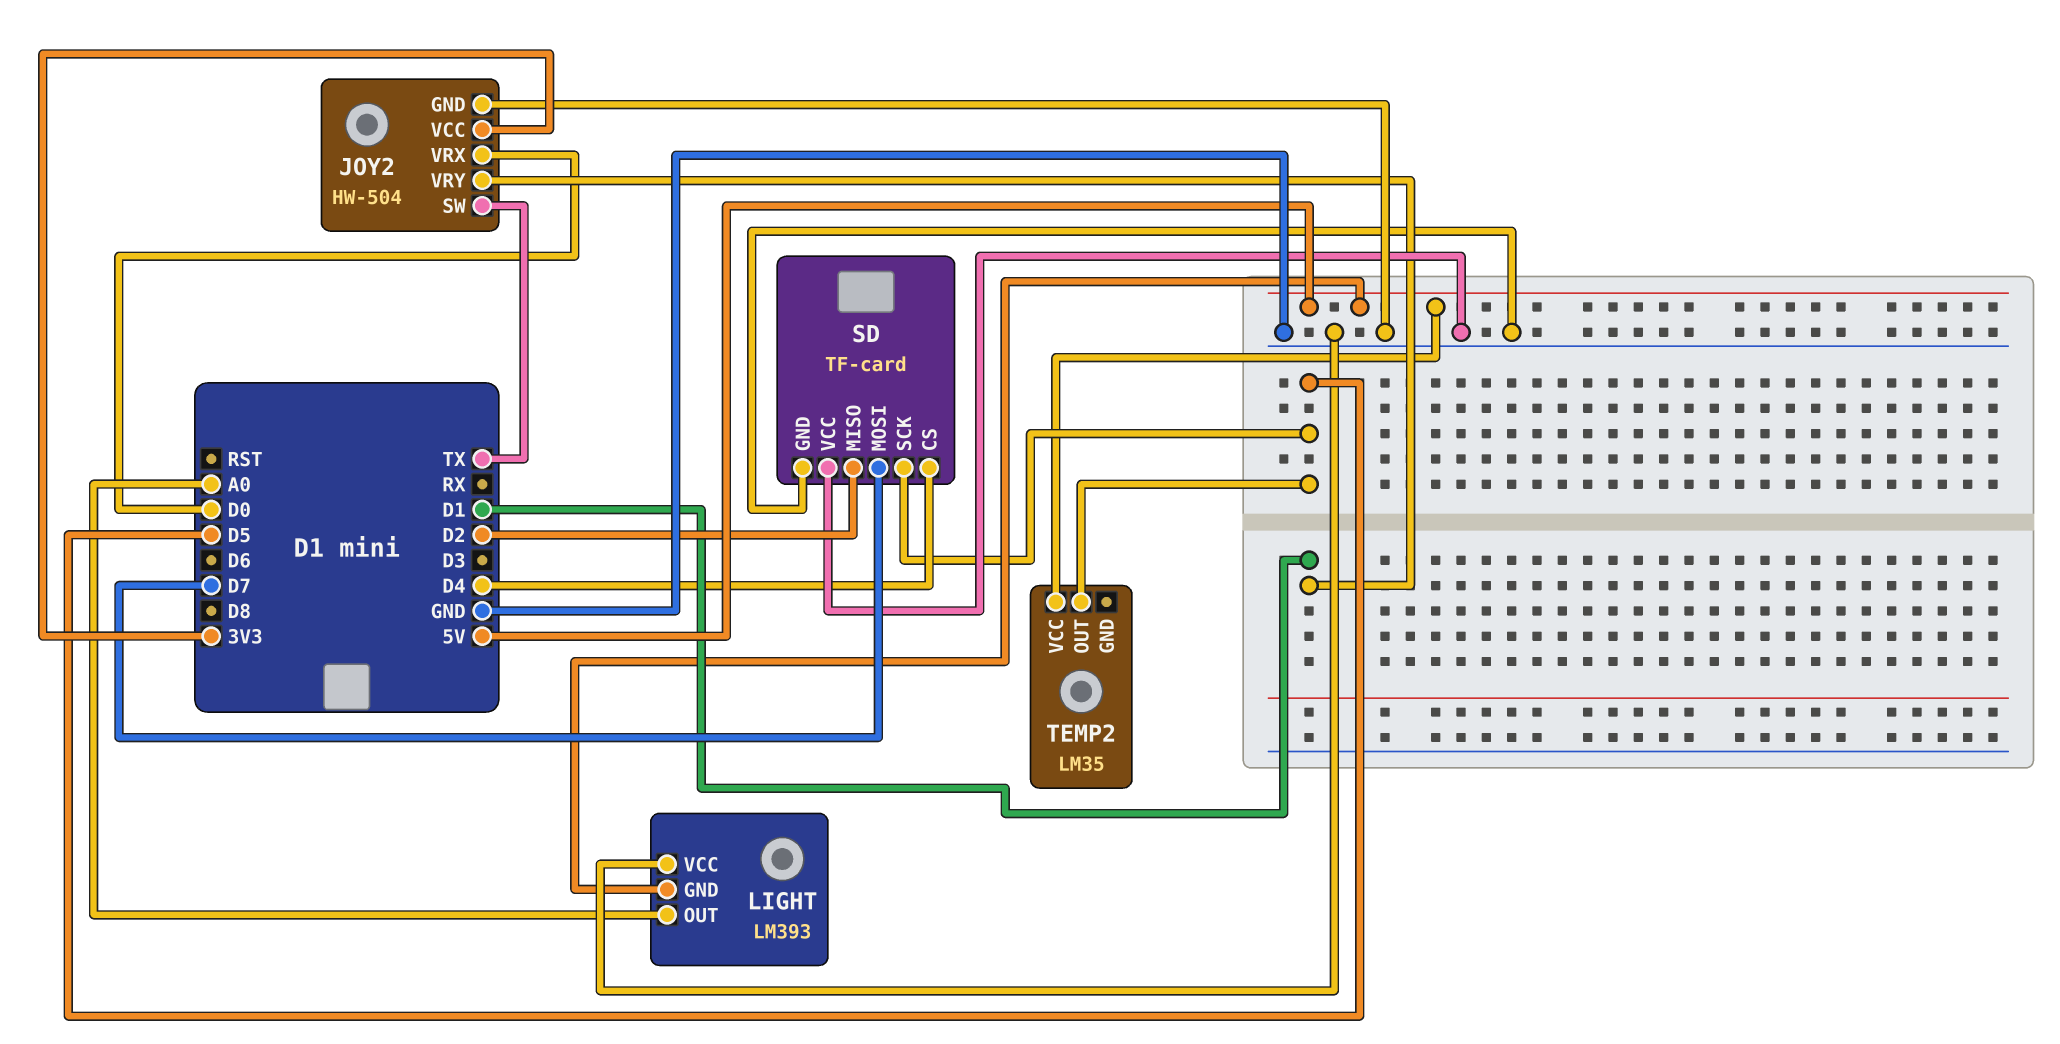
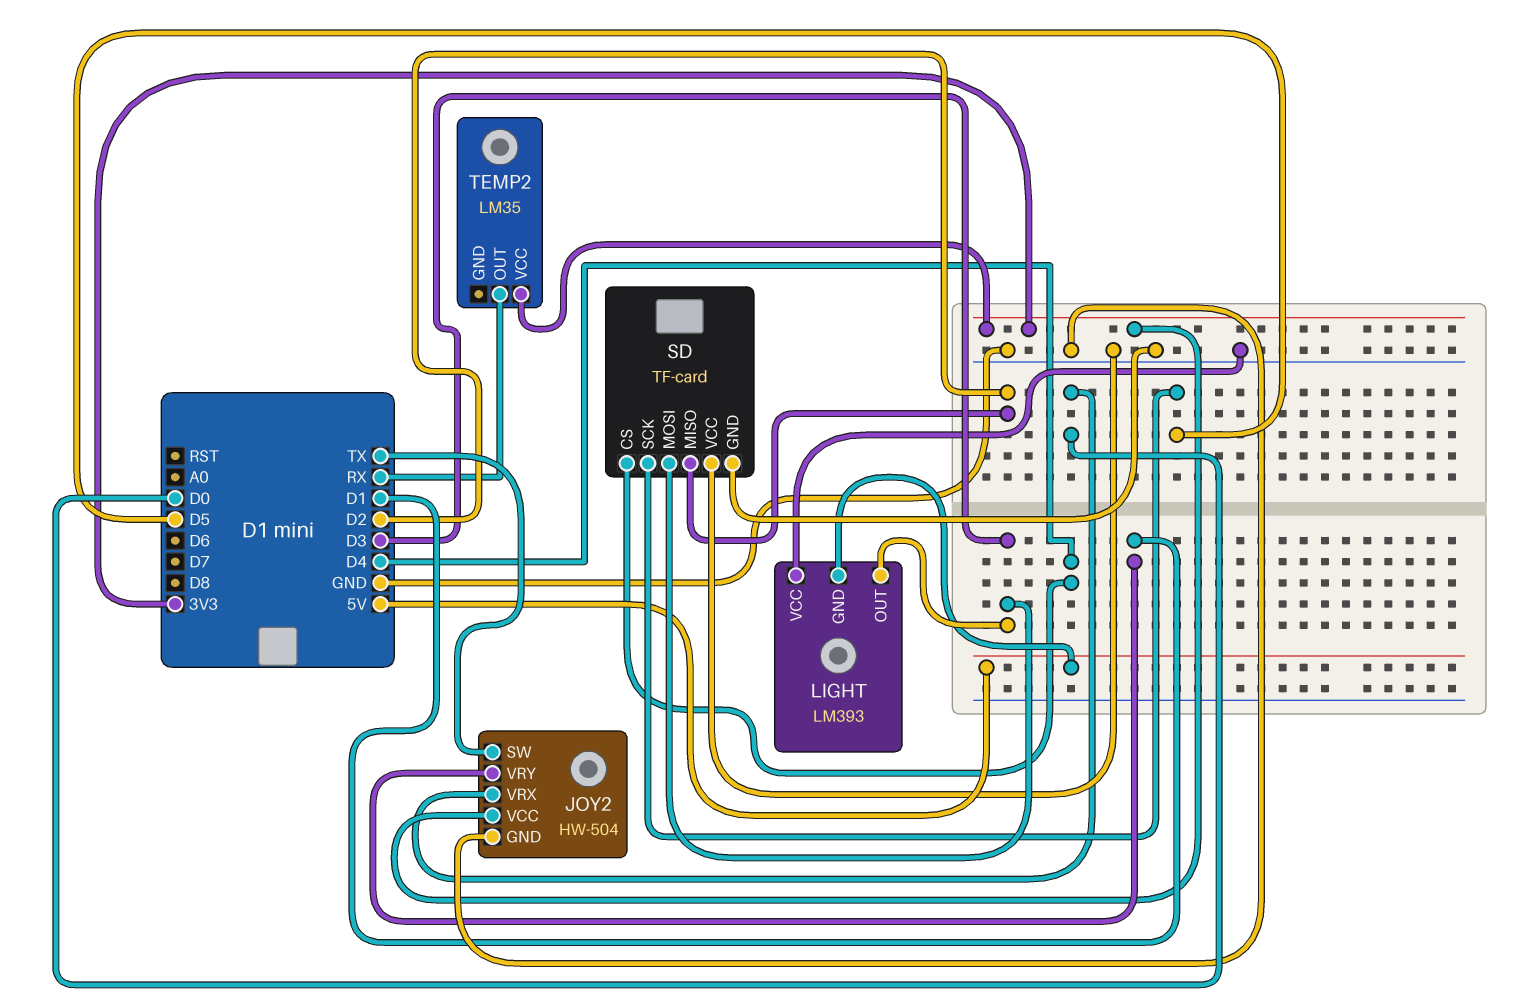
LIGHT pin OUT: A0 -> D3
SD pin MOSI: D7 -> D3
TEMP2 pin OUT: D5 -> RX
TEMP2 pin VCC: 5V -> 3V3

